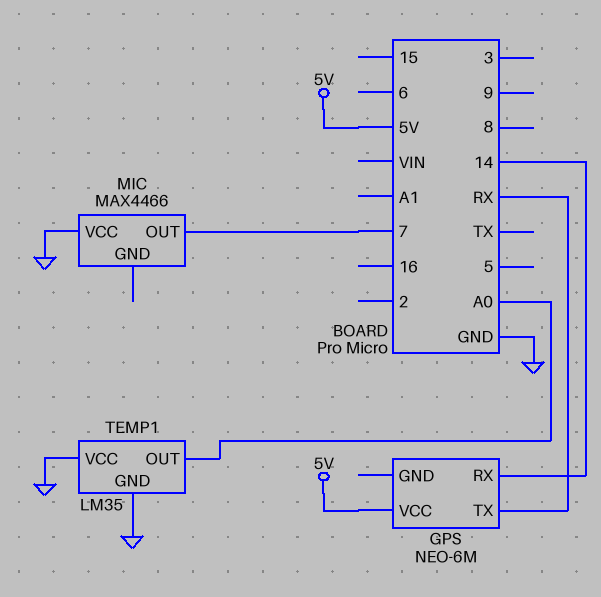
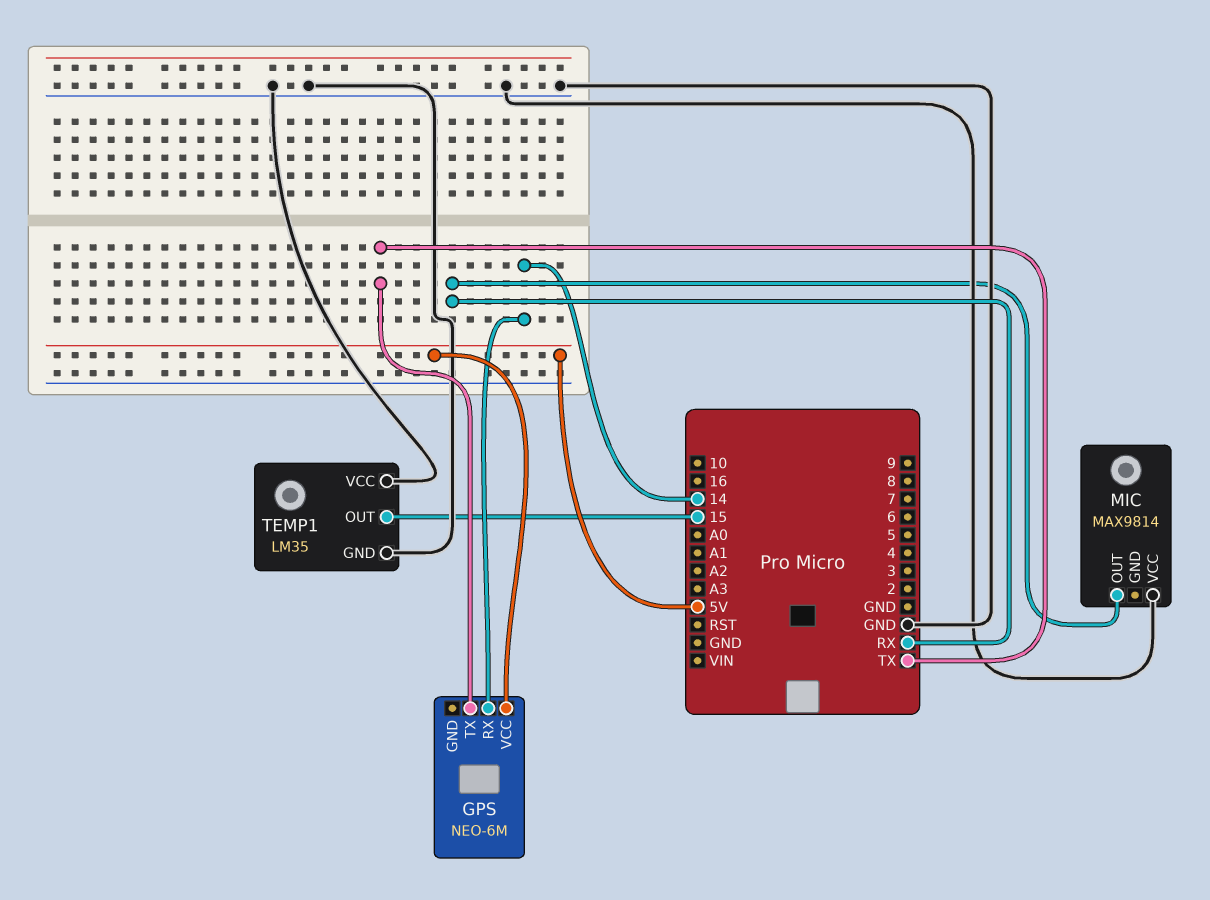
GPS pin TX: RX -> TX
MIC: MAX4466 -> MAX9814
MIC pin OUT: 7 -> RX
TEMP1 pin OUT: A0 -> 15

